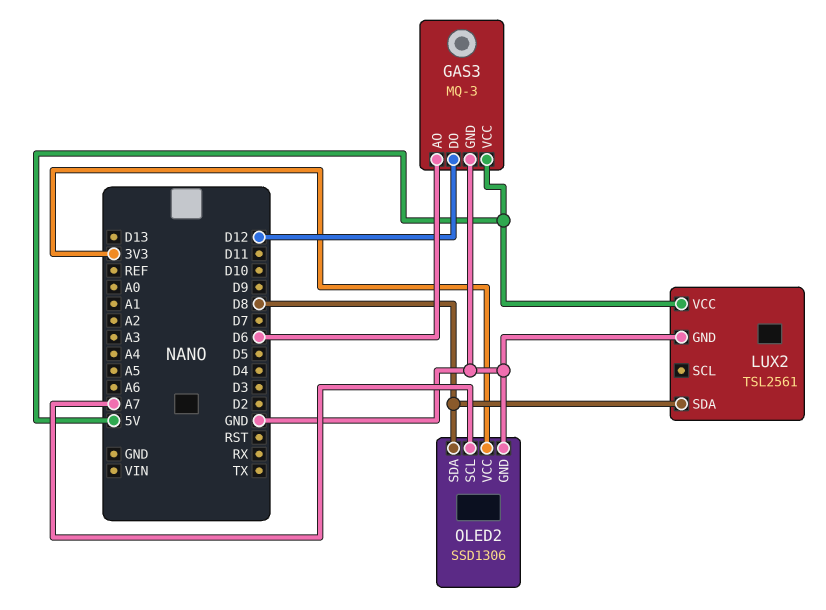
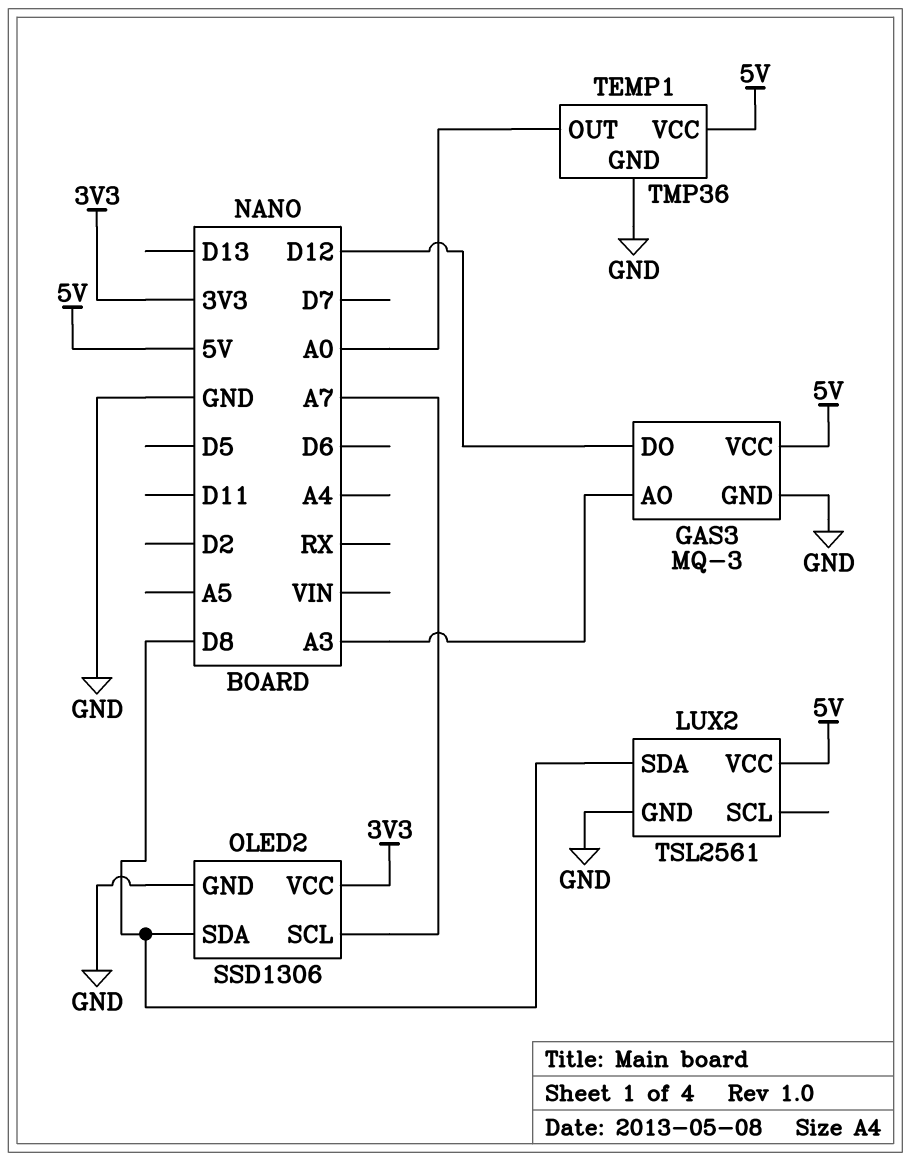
GAS3 pin AO: D6 -> A3
TEMP1: none -> TMP36
TEMP1 pin GND: none -> GND
TEMP1 pin OUT: none -> A0
TEMP1 pin VCC: none -> 5V

